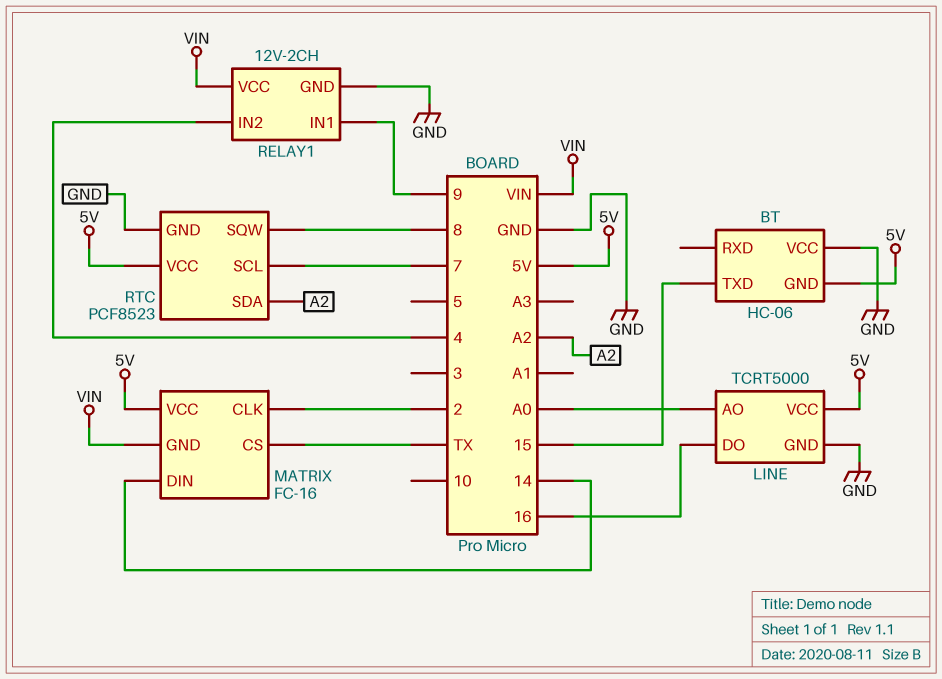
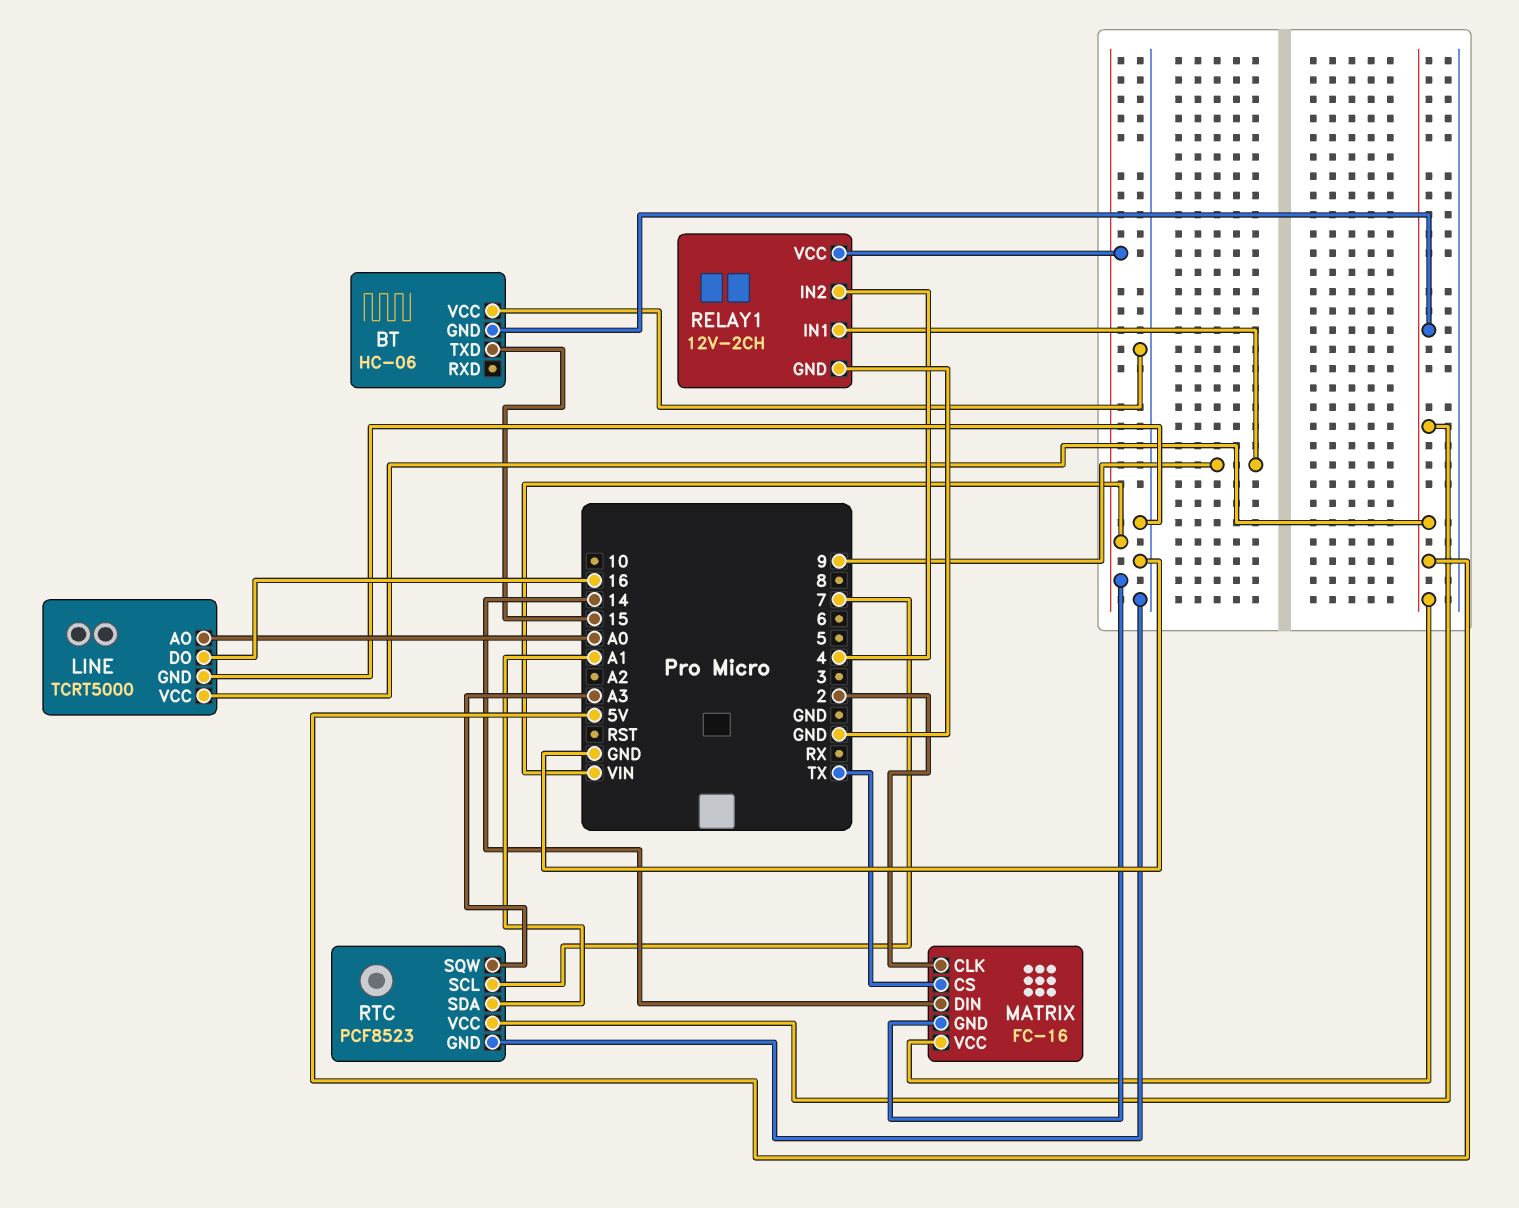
RTC pin SDA: A2 -> A1
RTC pin SQW: 8 -> A3

